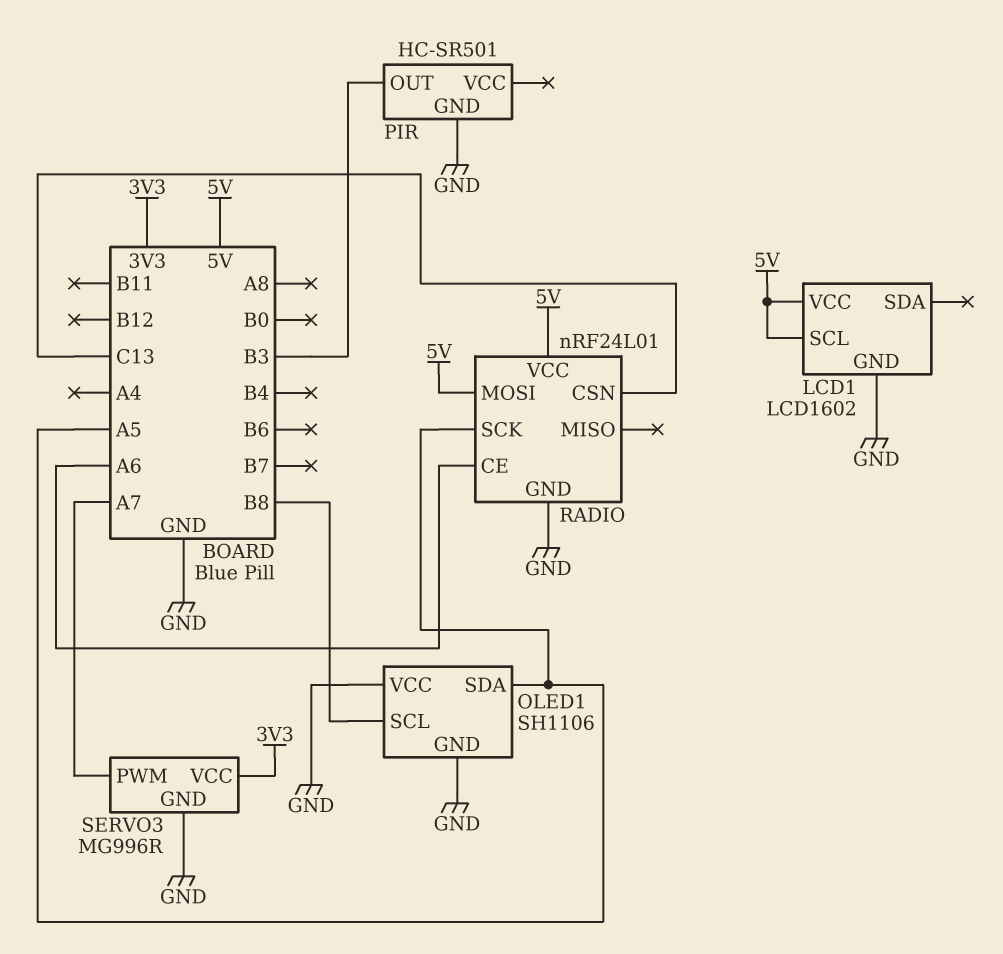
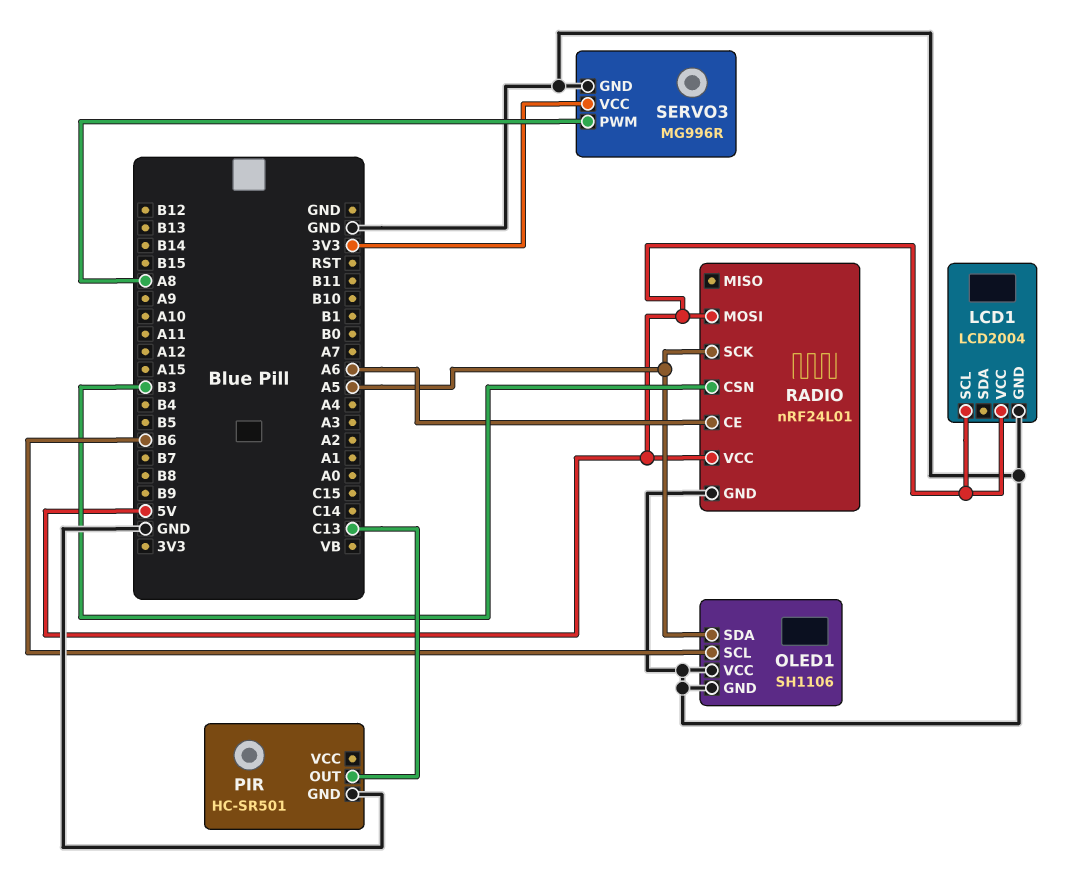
LCD1: LCD1602 -> LCD2004
OLED1 pin SCL: B8 -> B6
PIR pin OUT: B3 -> C13
RADIO pin CSN: C13 -> B3
SERVO3 pin PWM: A7 -> A8

